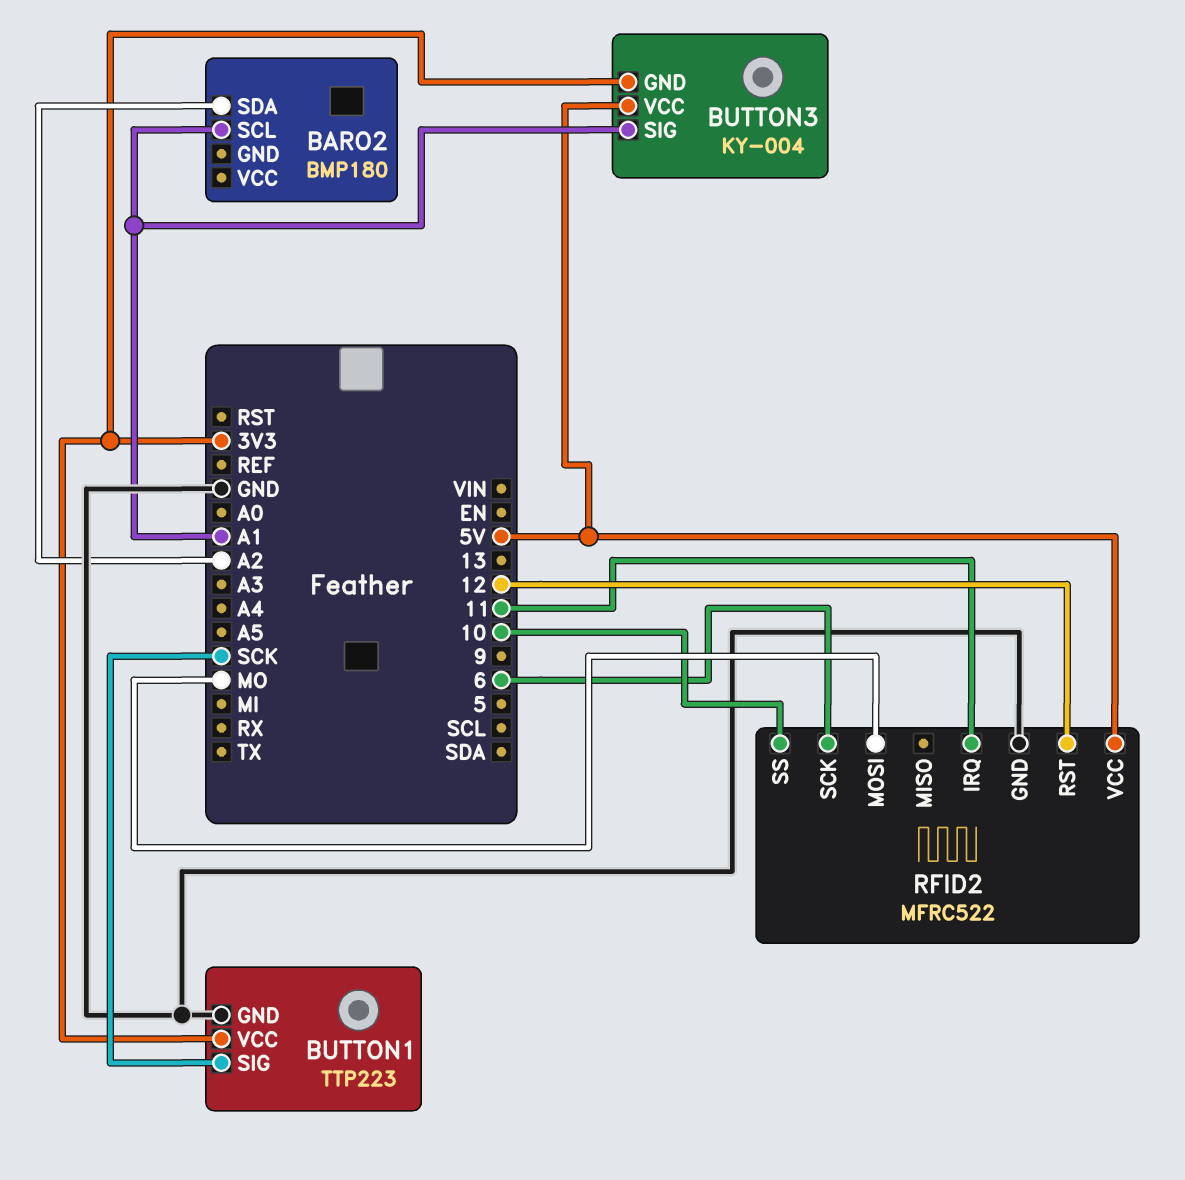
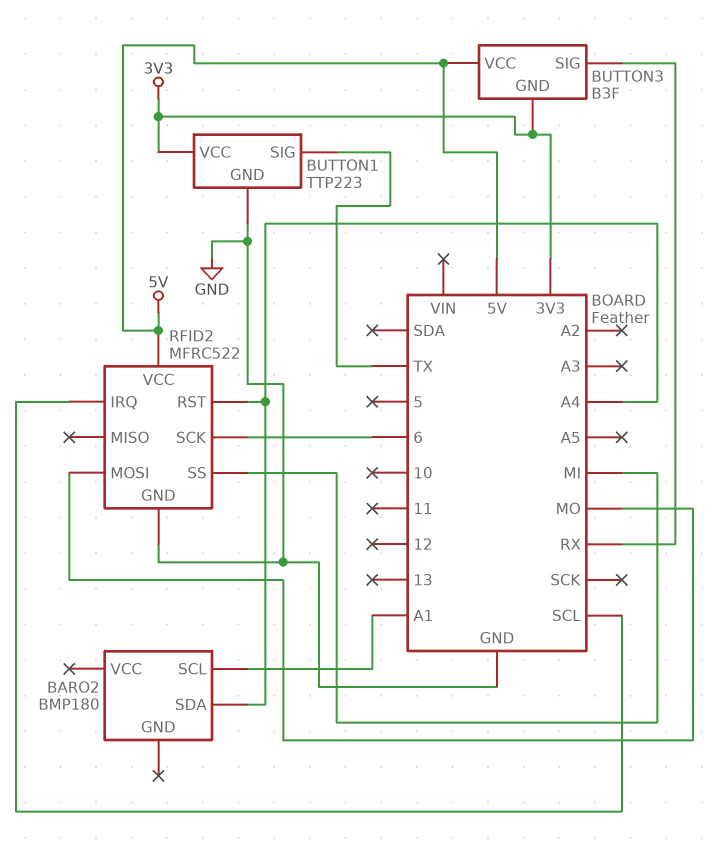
BARO2 pin SDA: A2 -> A4
BUTTON1 pin SIG: SCK -> TX
BUTTON3: KY-004 -> B3F
BUTTON3 pin SIG: A1 -> RX
RFID2 pin IRQ: 11 -> SCL
RFID2 pin RST: 12 -> A4
RFID2 pin SS: 10 -> MI

